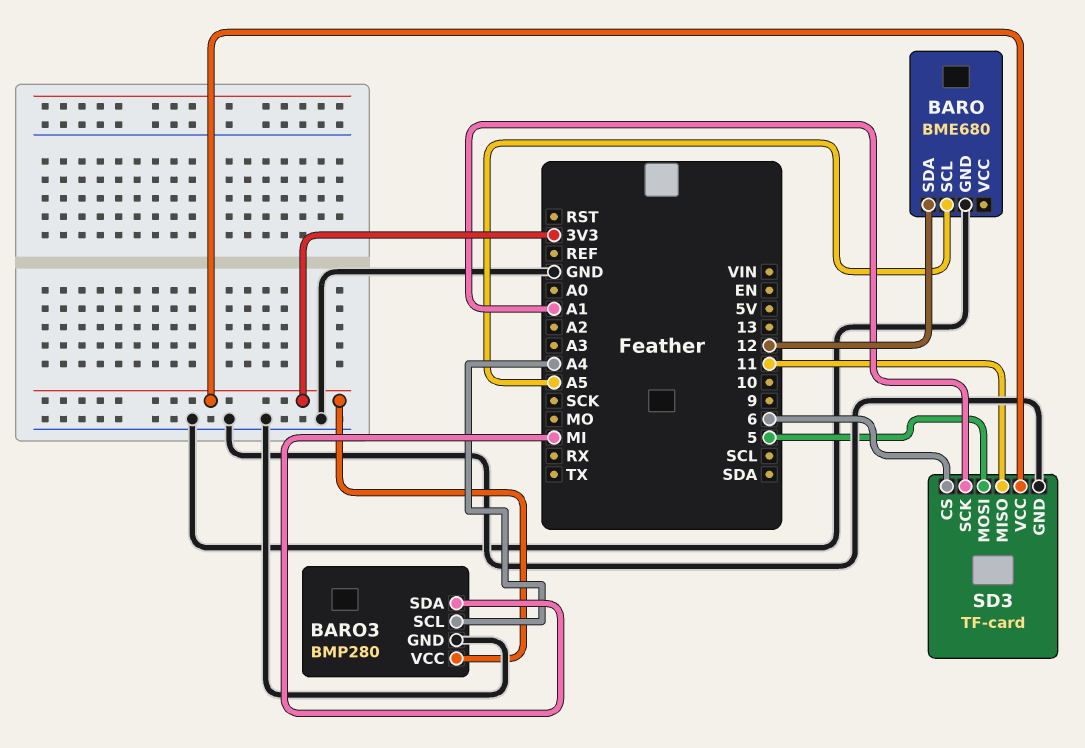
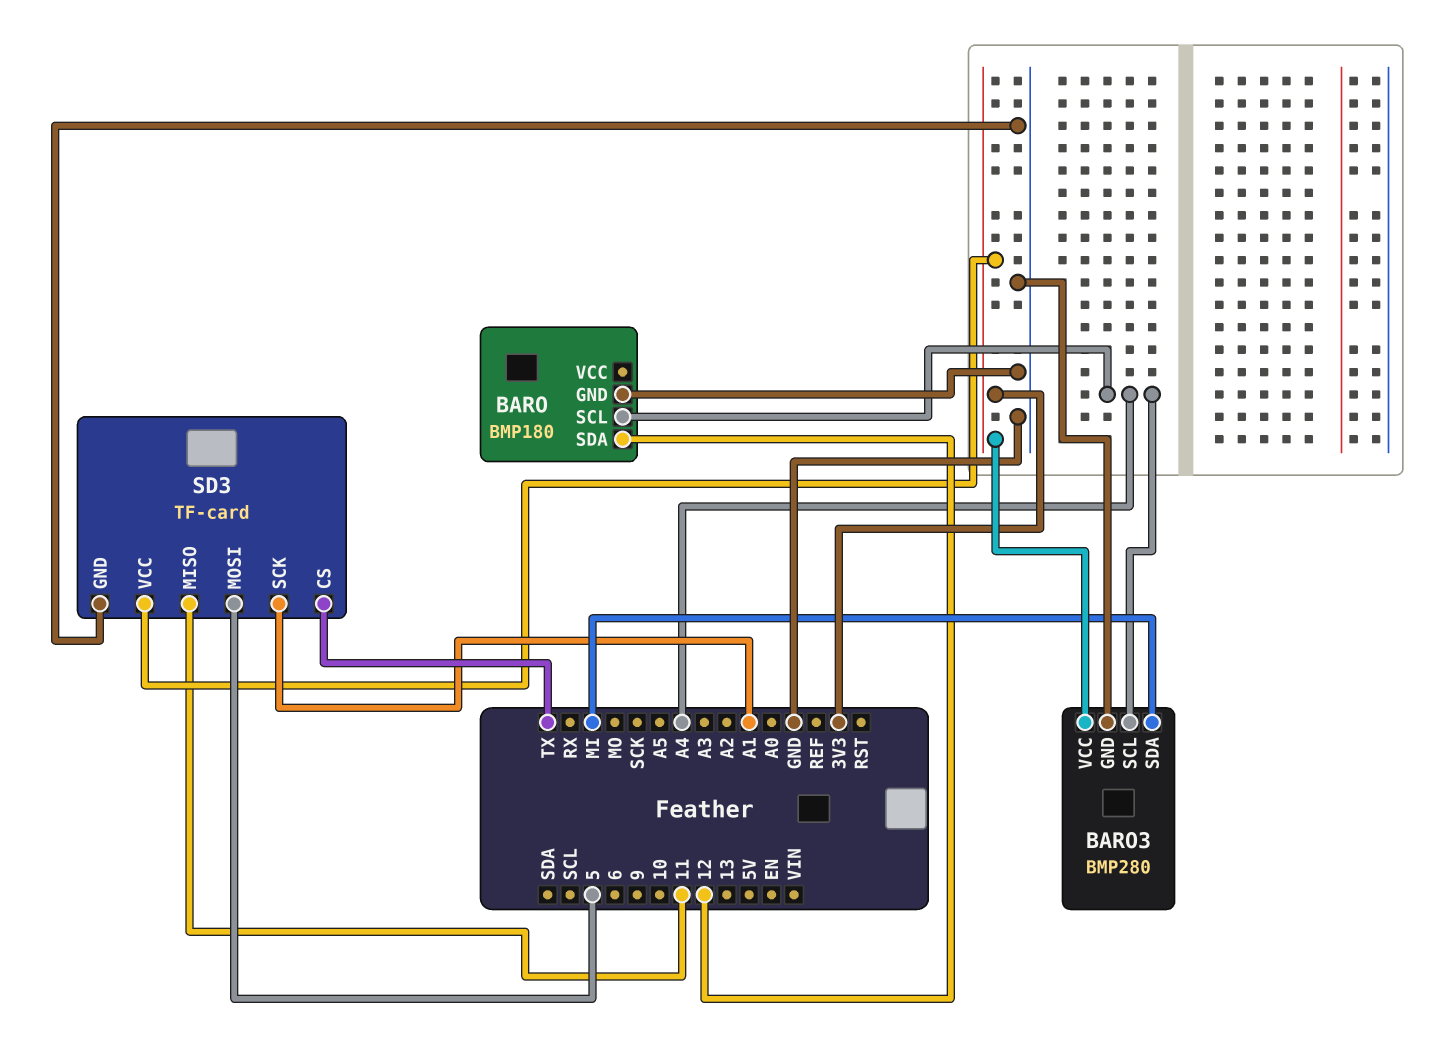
BARO: BME680 -> BMP180
BARO pin SCL: A5 -> A4
SD3 pin CS: 6 -> TX

